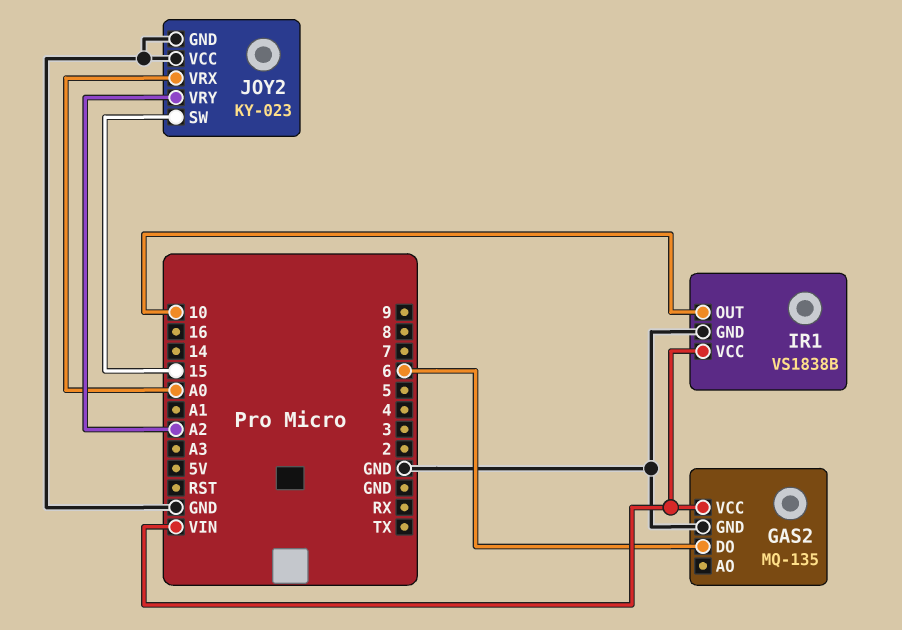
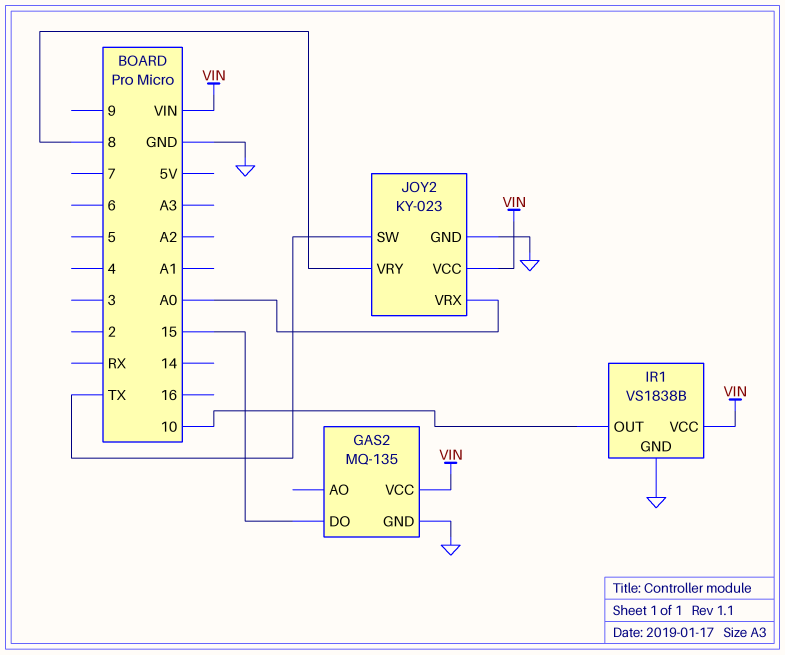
GAS2 pin DO: 6 -> 15
JOY2 pin SW: 15 -> TX
JOY2 pin VCC: GND -> VIN
JOY2 pin VRY: A2 -> 8

